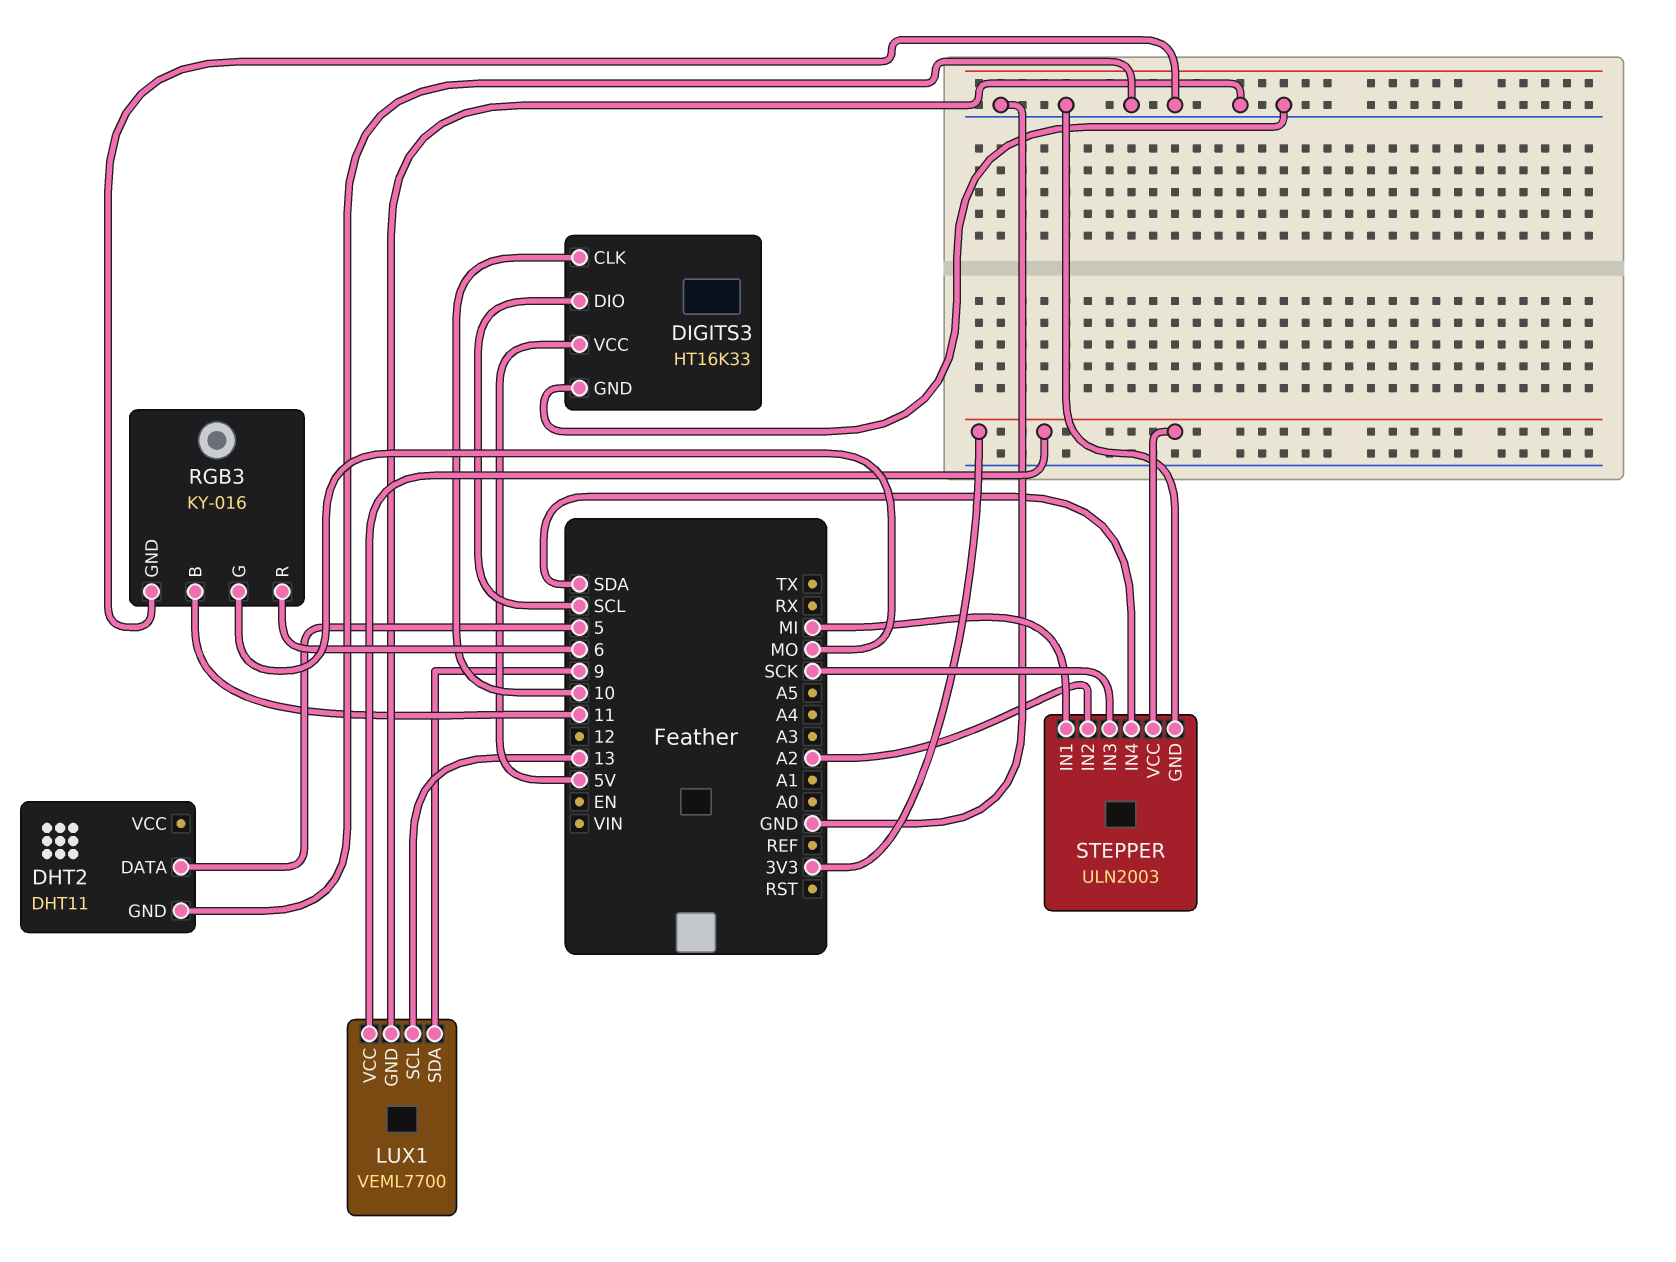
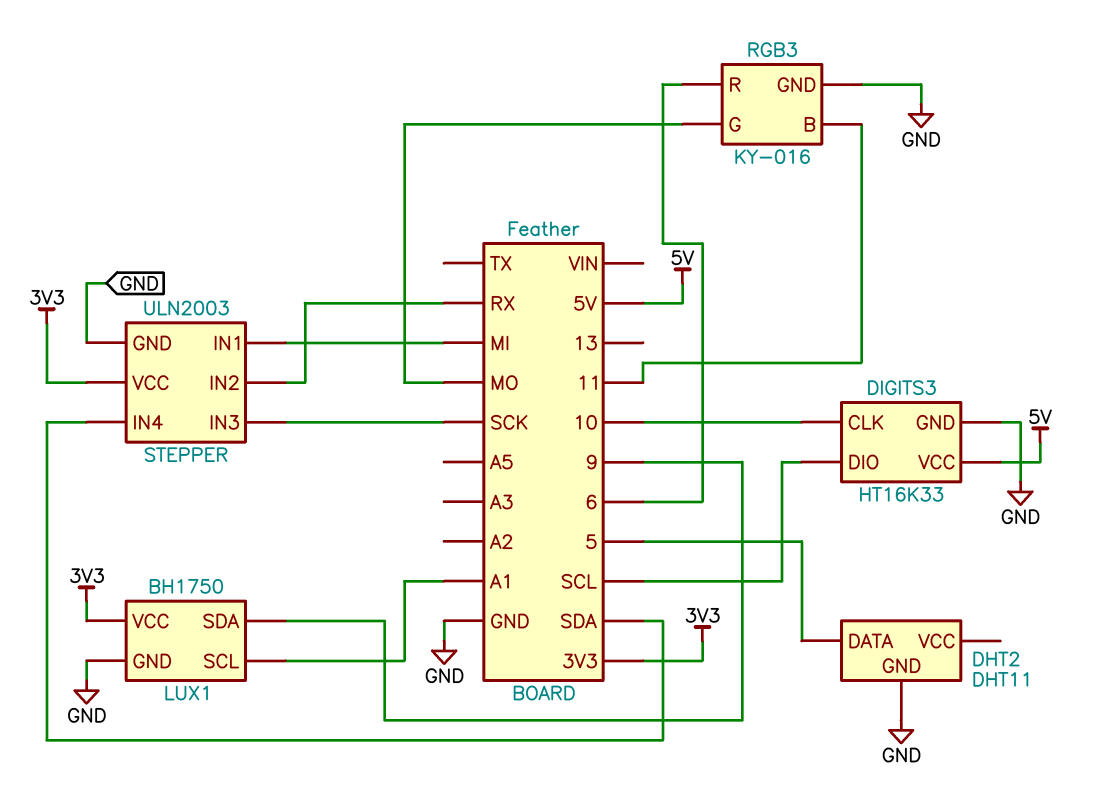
LUX1: VEML7700 -> BH1750
LUX1 pin SCL: 13 -> A1
STEPPER pin IN2: A2 -> RX

